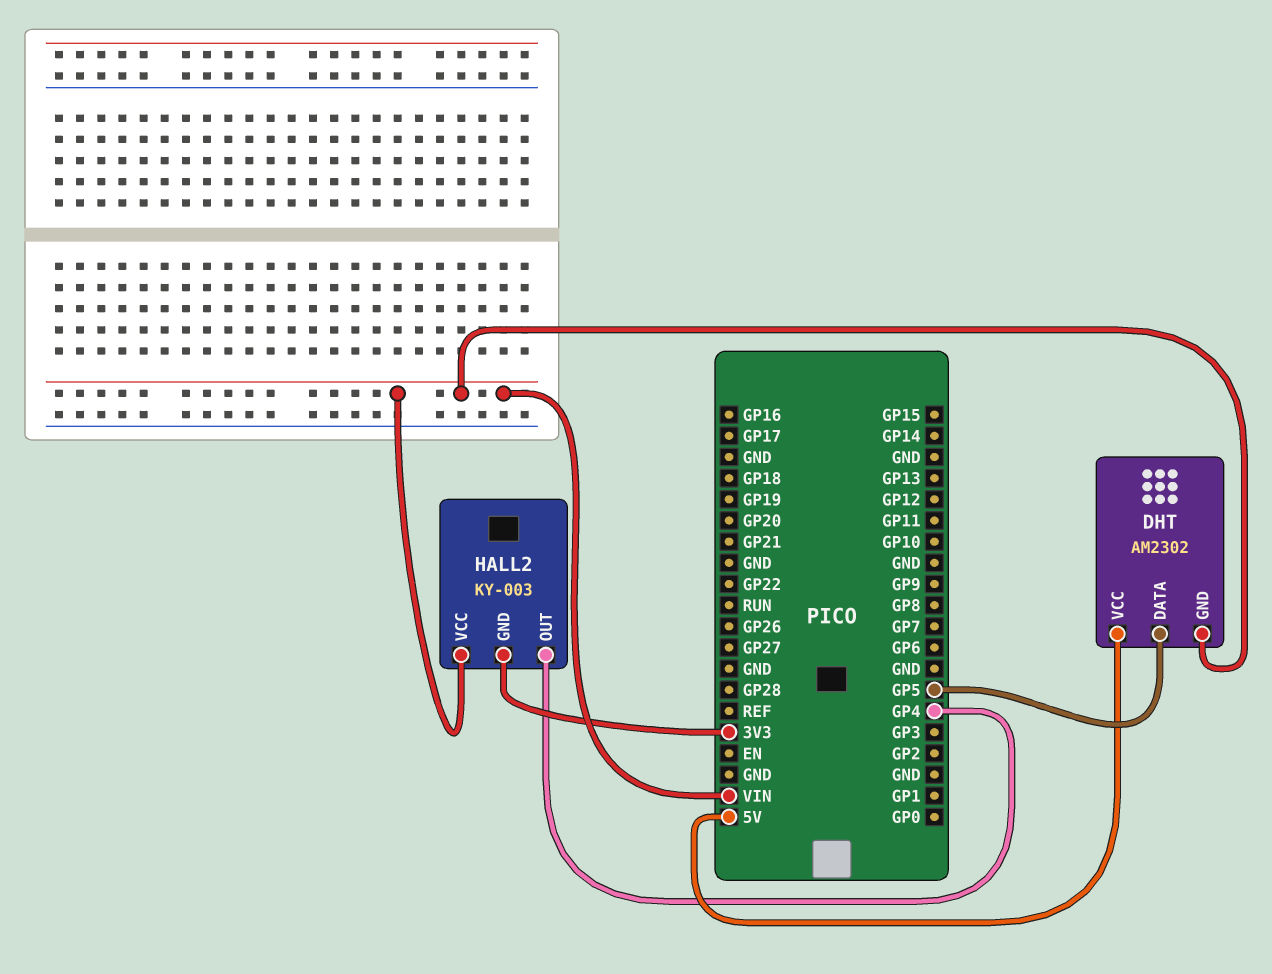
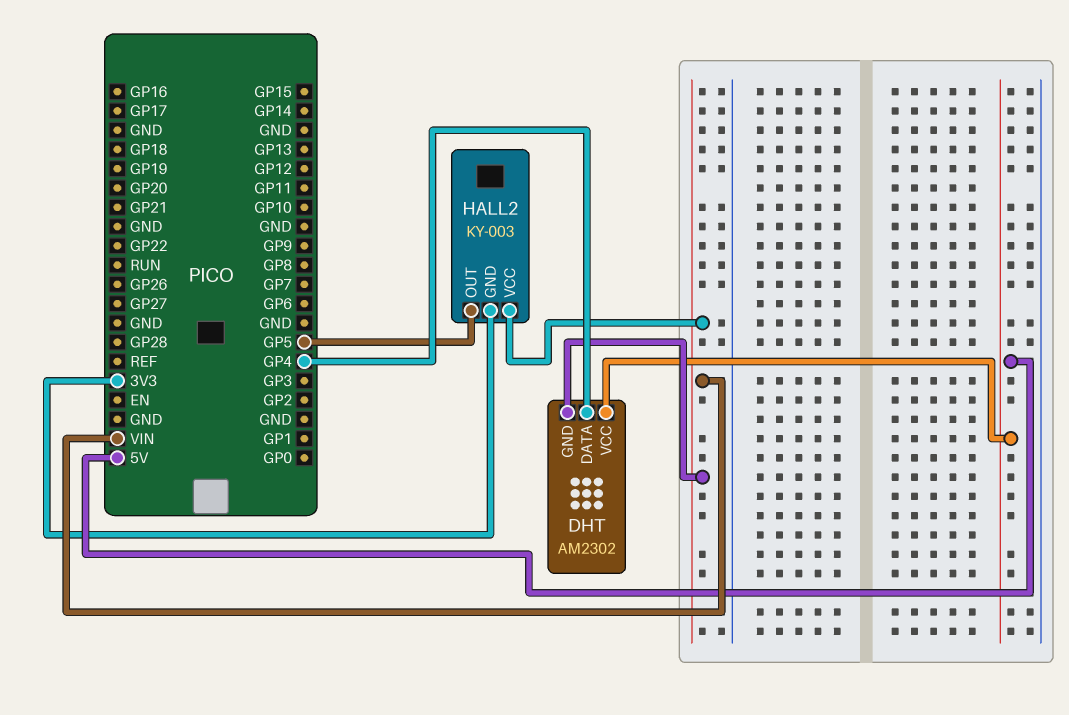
DHT pin DATA: GP5 -> GP4
HALL2 pin OUT: GP4 -> GP5

